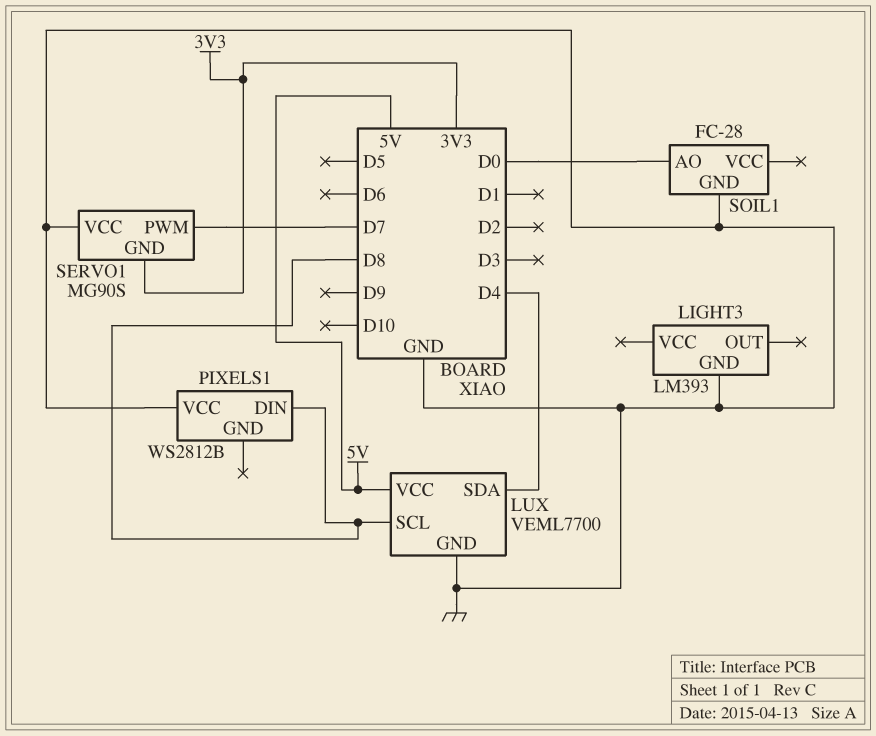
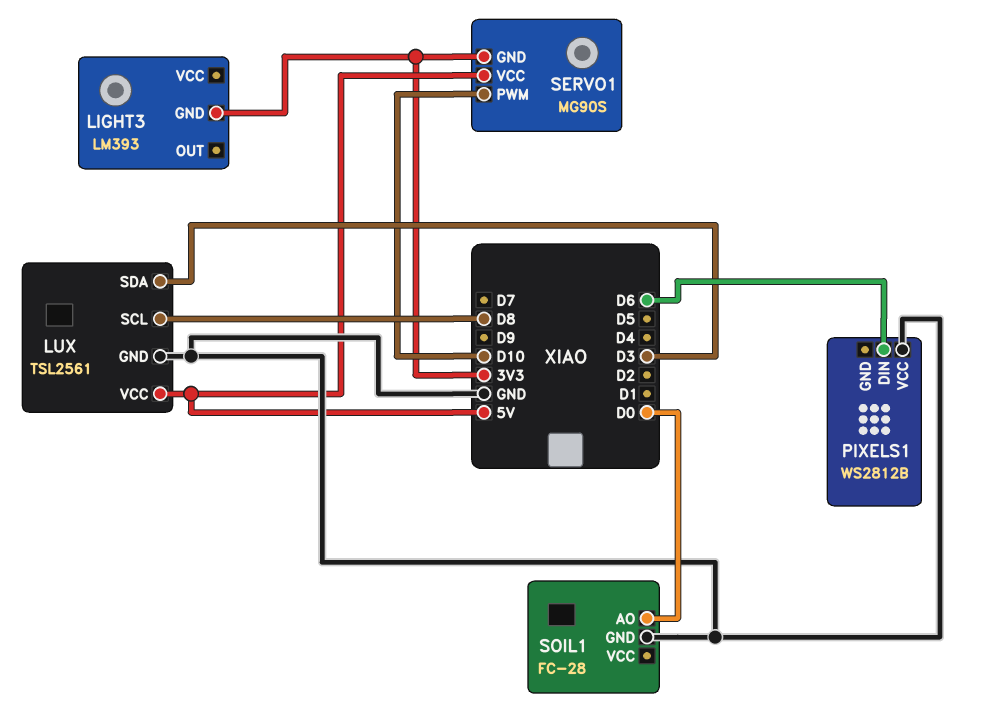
LIGHT3 pin GND: GND -> 3V3
LUX: VEML7700 -> TSL2561
LUX pin SDA: D4 -> D3
PIXELS1 pin DIN: D8 -> D6
SERVO1 pin PWM: D7 -> D10
SERVO1 pin VCC: GND -> 5V

